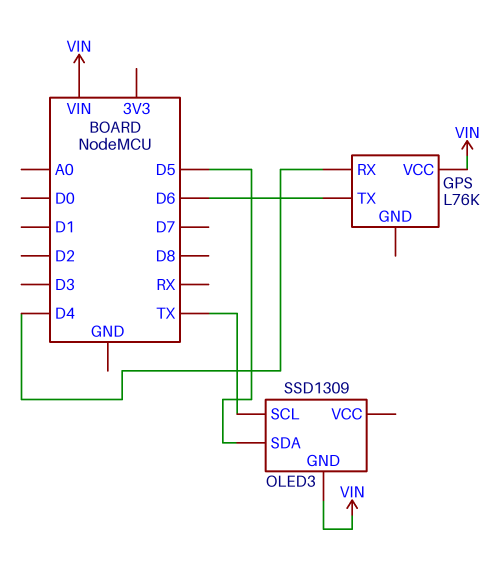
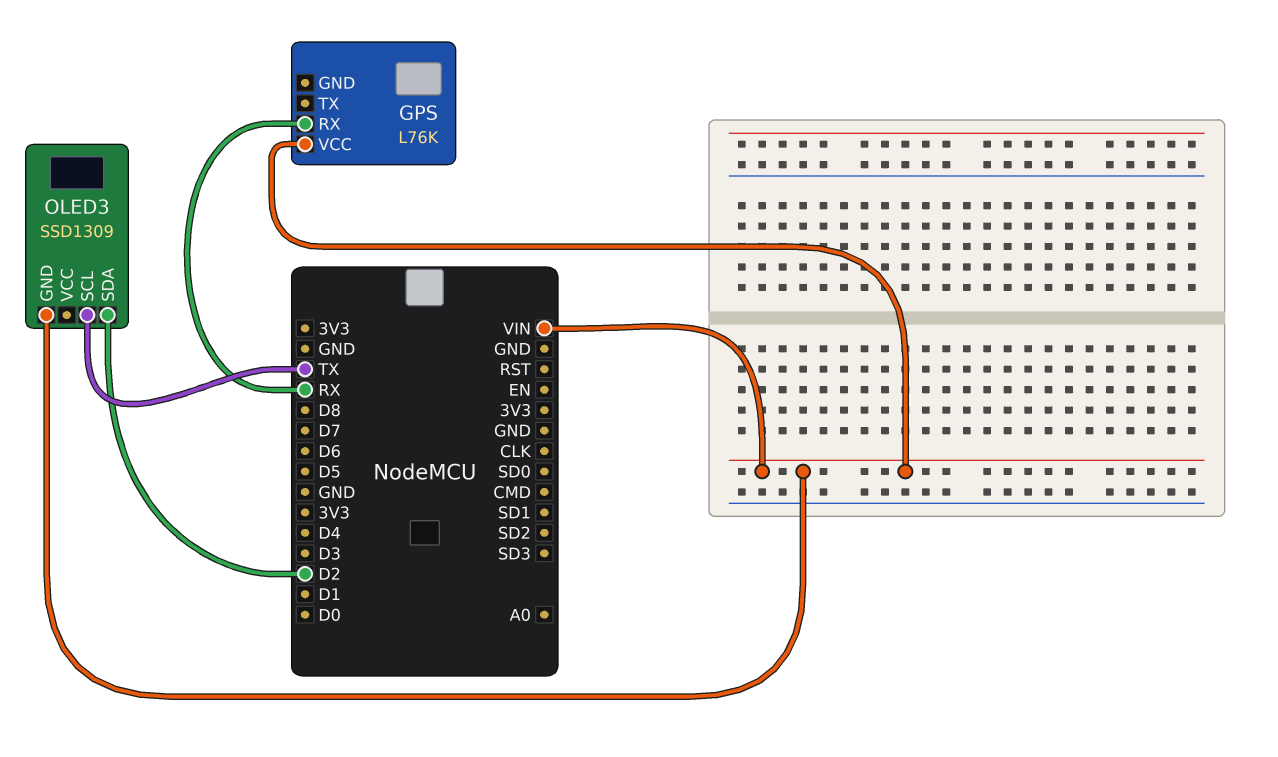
GPS pin RX: D4 -> RX
GPS pin TX: D6 -> none
OLED3 pin SDA: D5 -> D2

